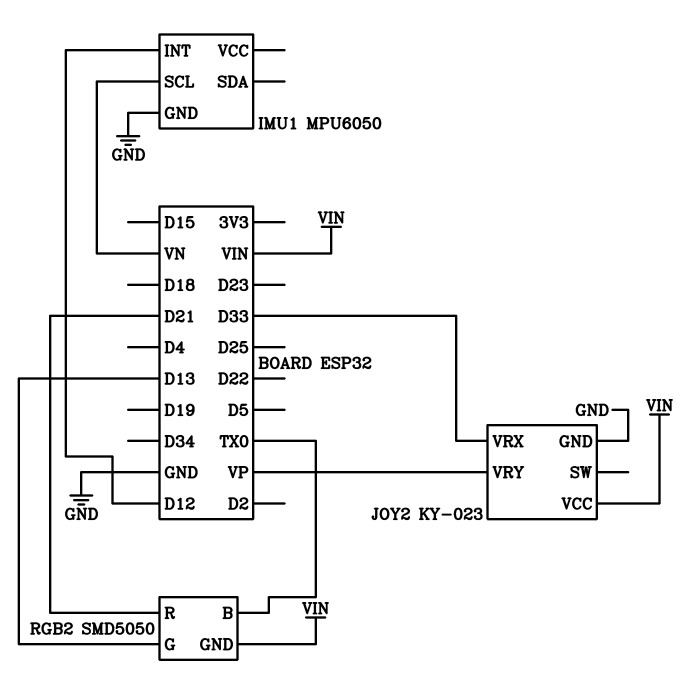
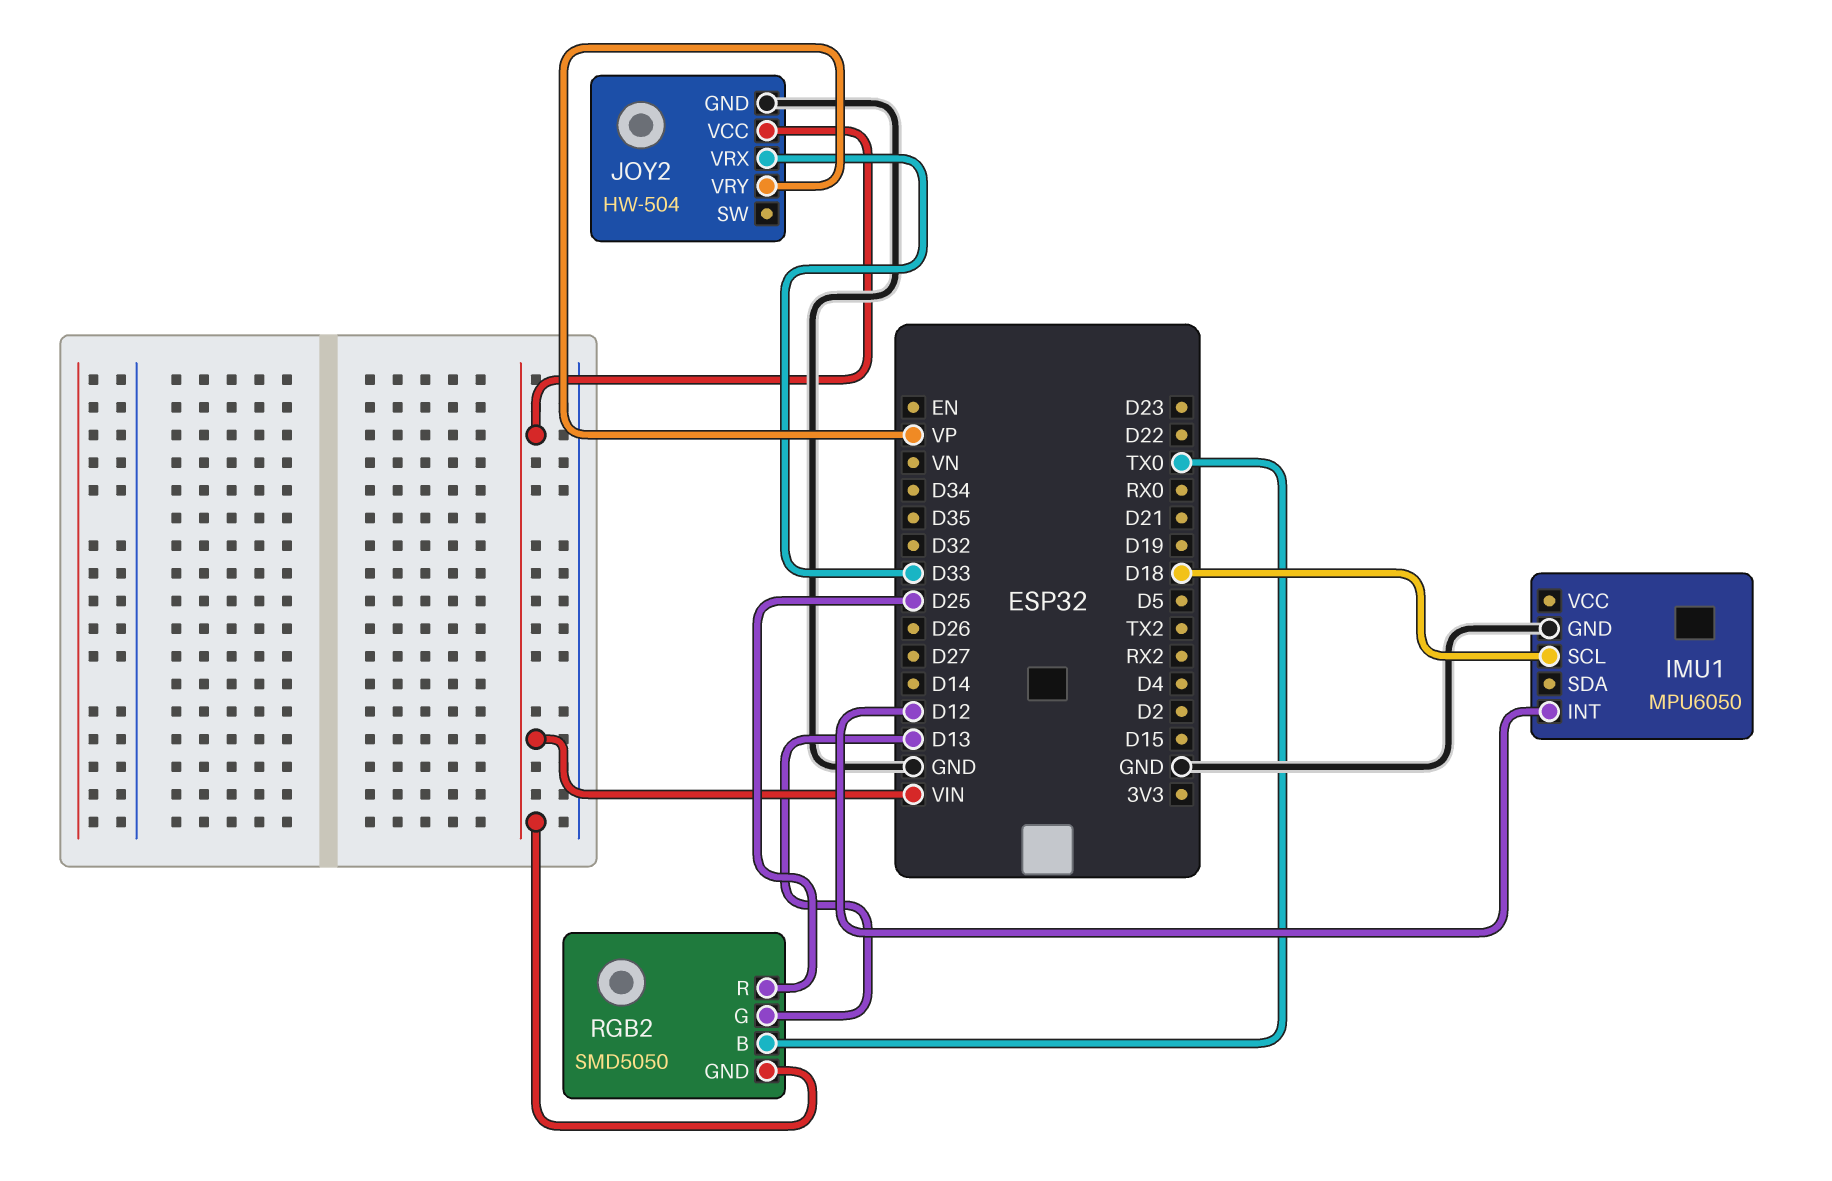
IMU1 pin SCL: VN -> D18
JOY2: KY-023 -> HW-504
RGB2 pin R: D21 -> D25

